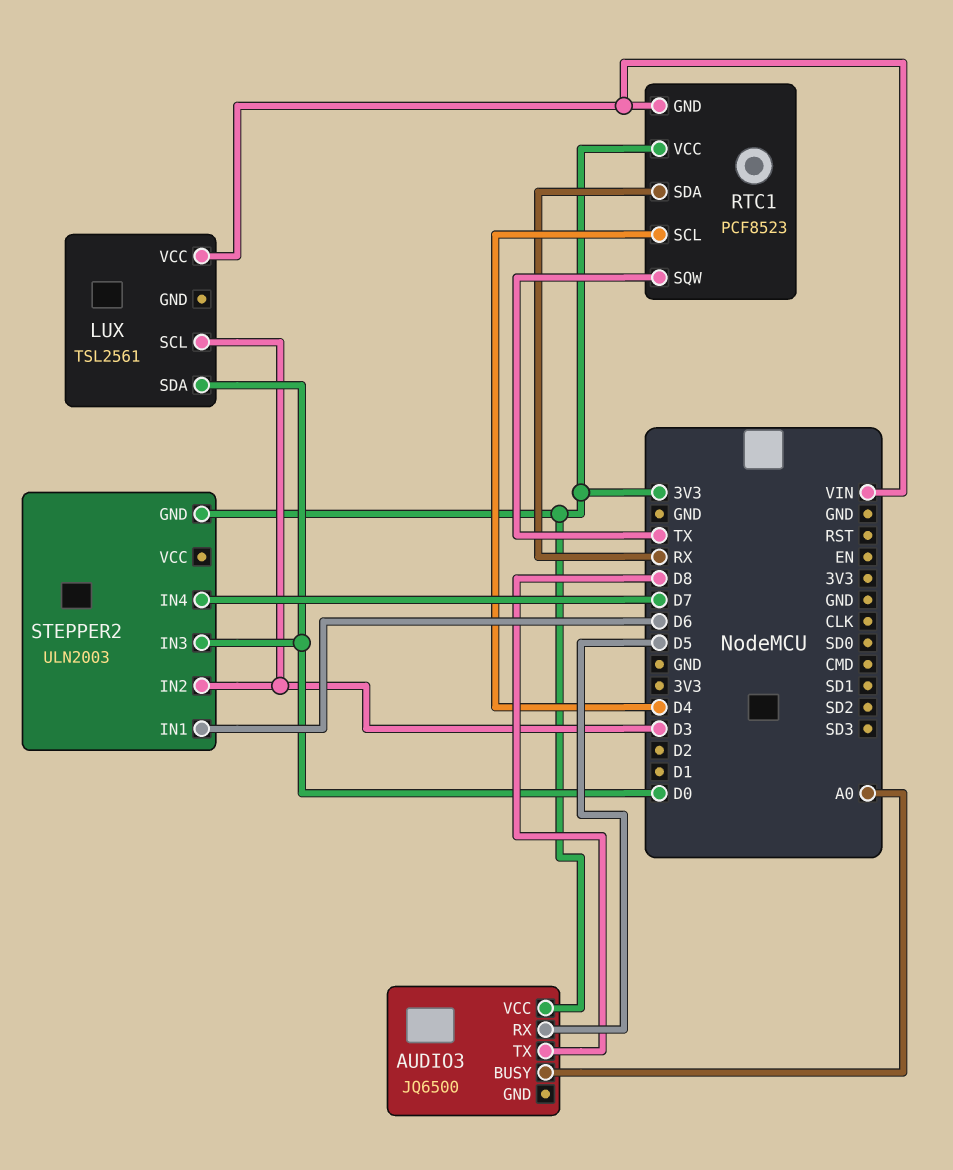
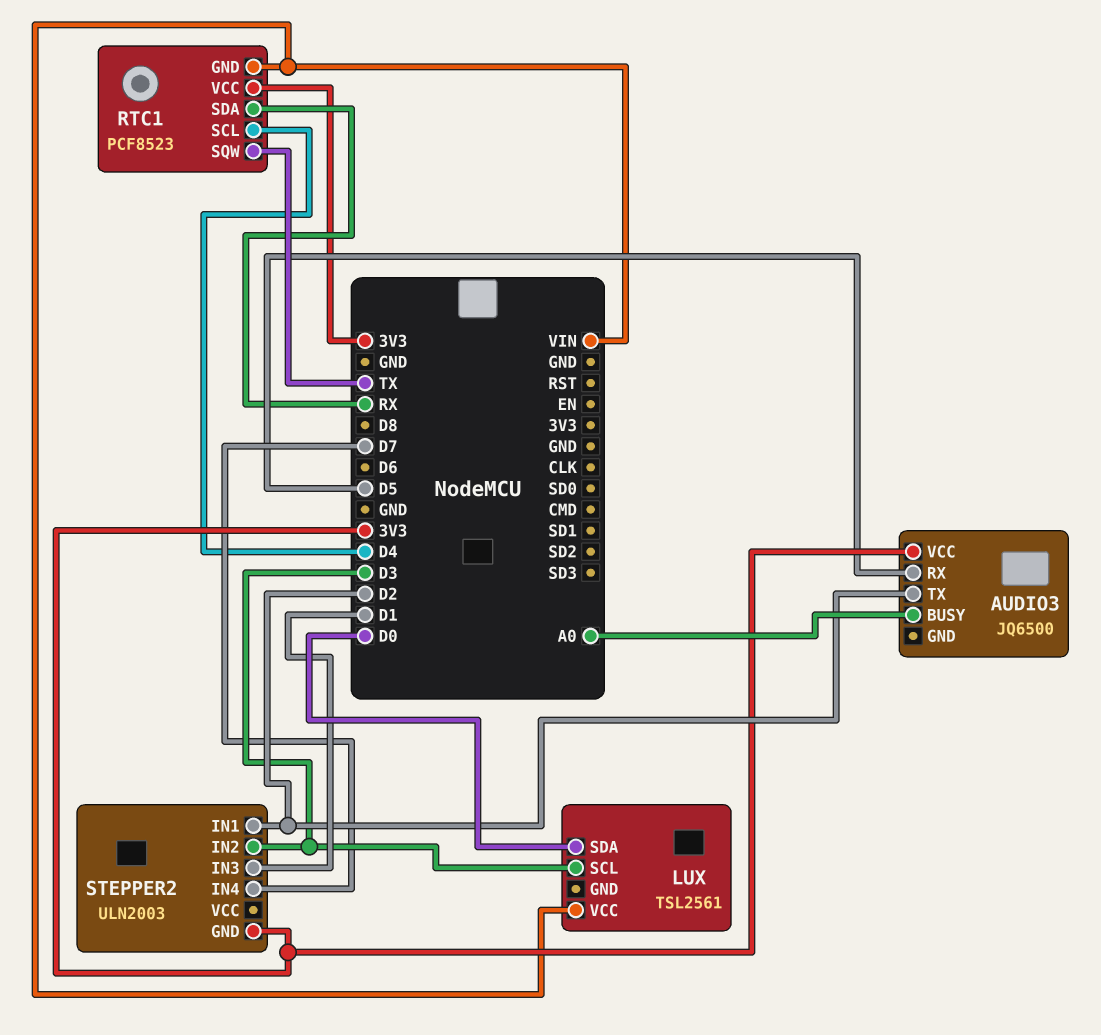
AUDIO3 pin TX: D8 -> D2
STEPPER2 pin IN1: D6 -> D2
STEPPER2 pin IN3: D0 -> D1

